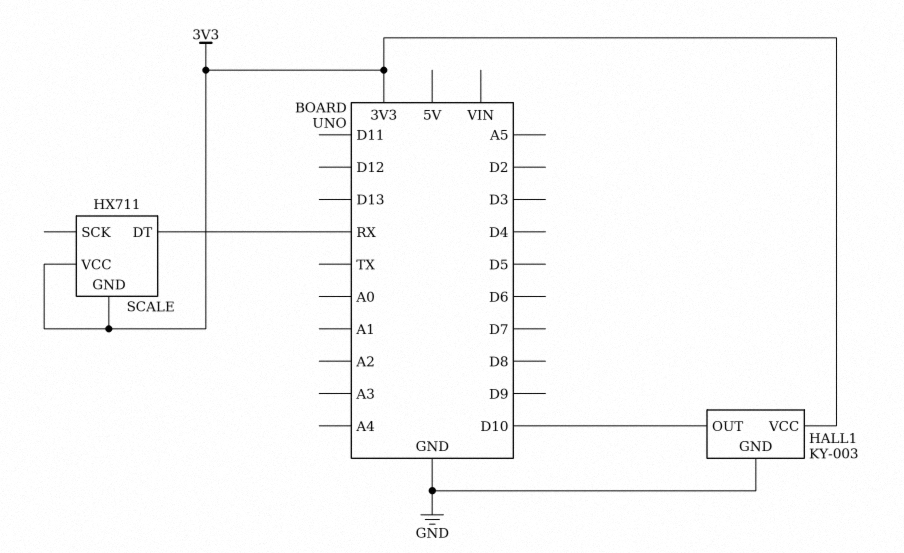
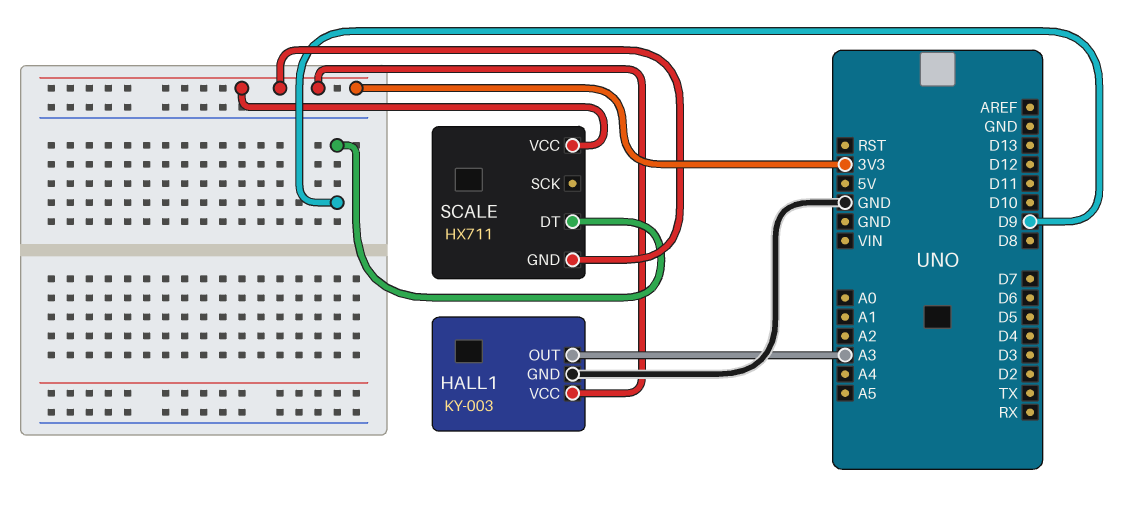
HALL1 pin OUT: D10 -> A3
SCALE pin DT: RX -> D9

